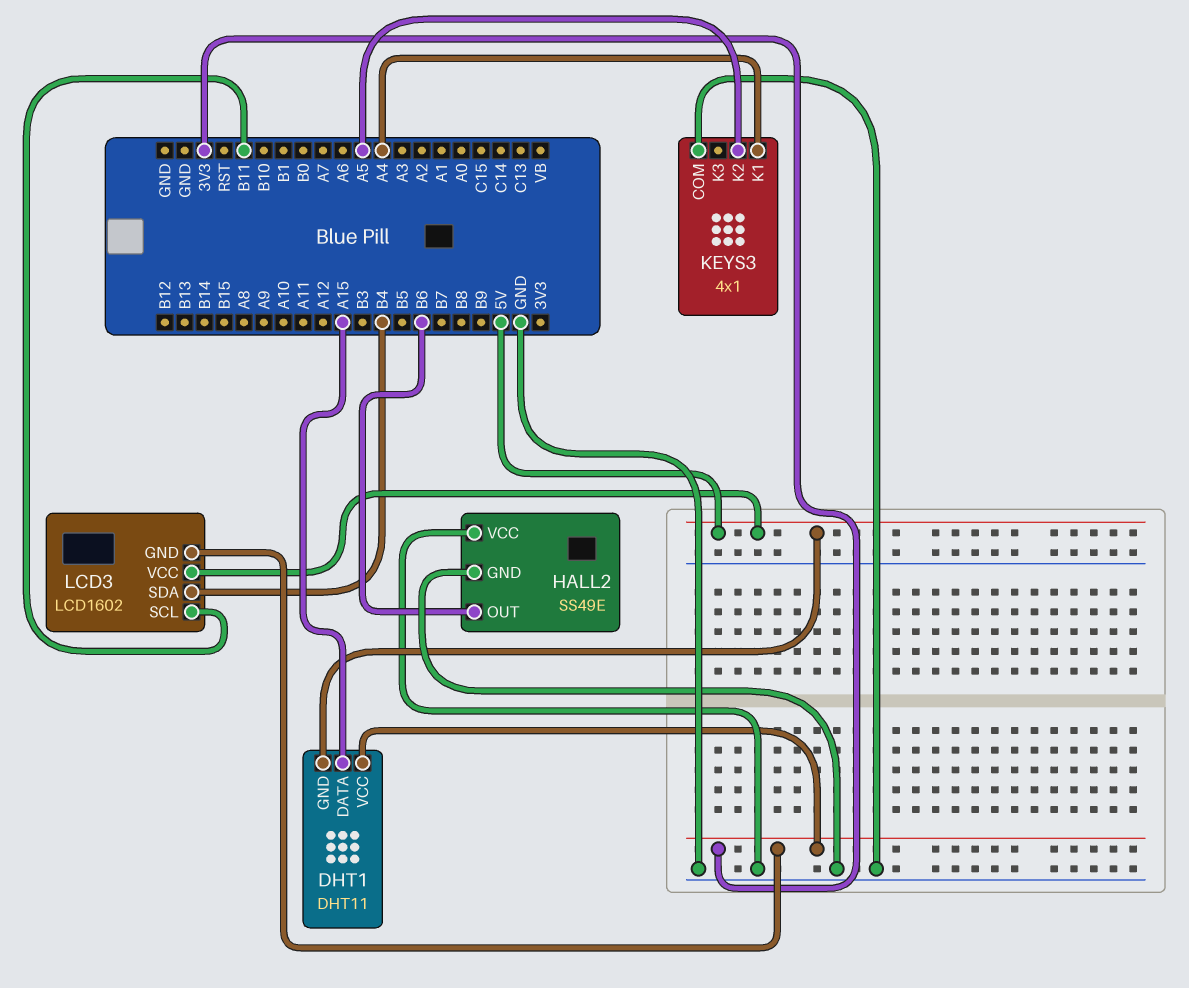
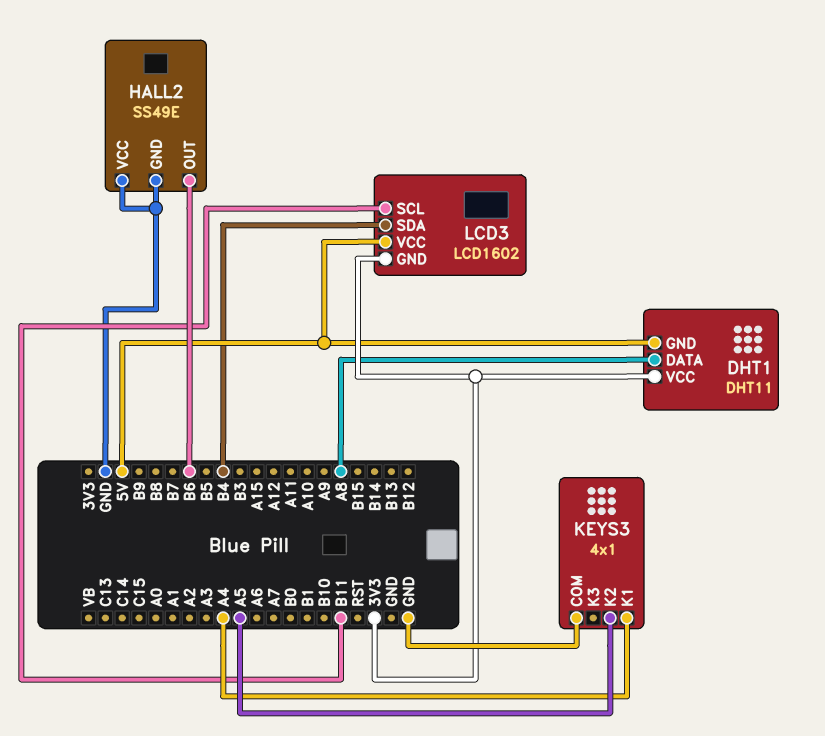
DHT1 pin DATA: A15 -> A8

